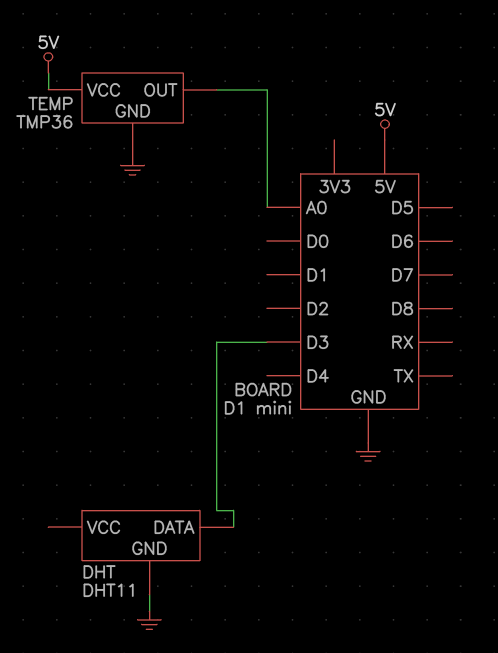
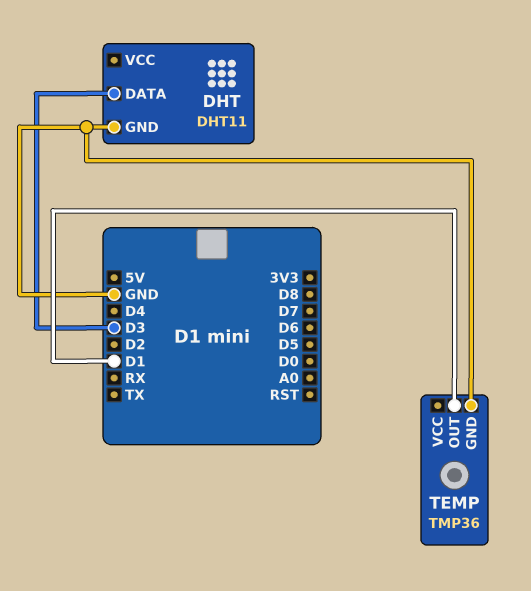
TEMP pin OUT: A0 -> D1
TEMP pin VCC: 5V -> none

